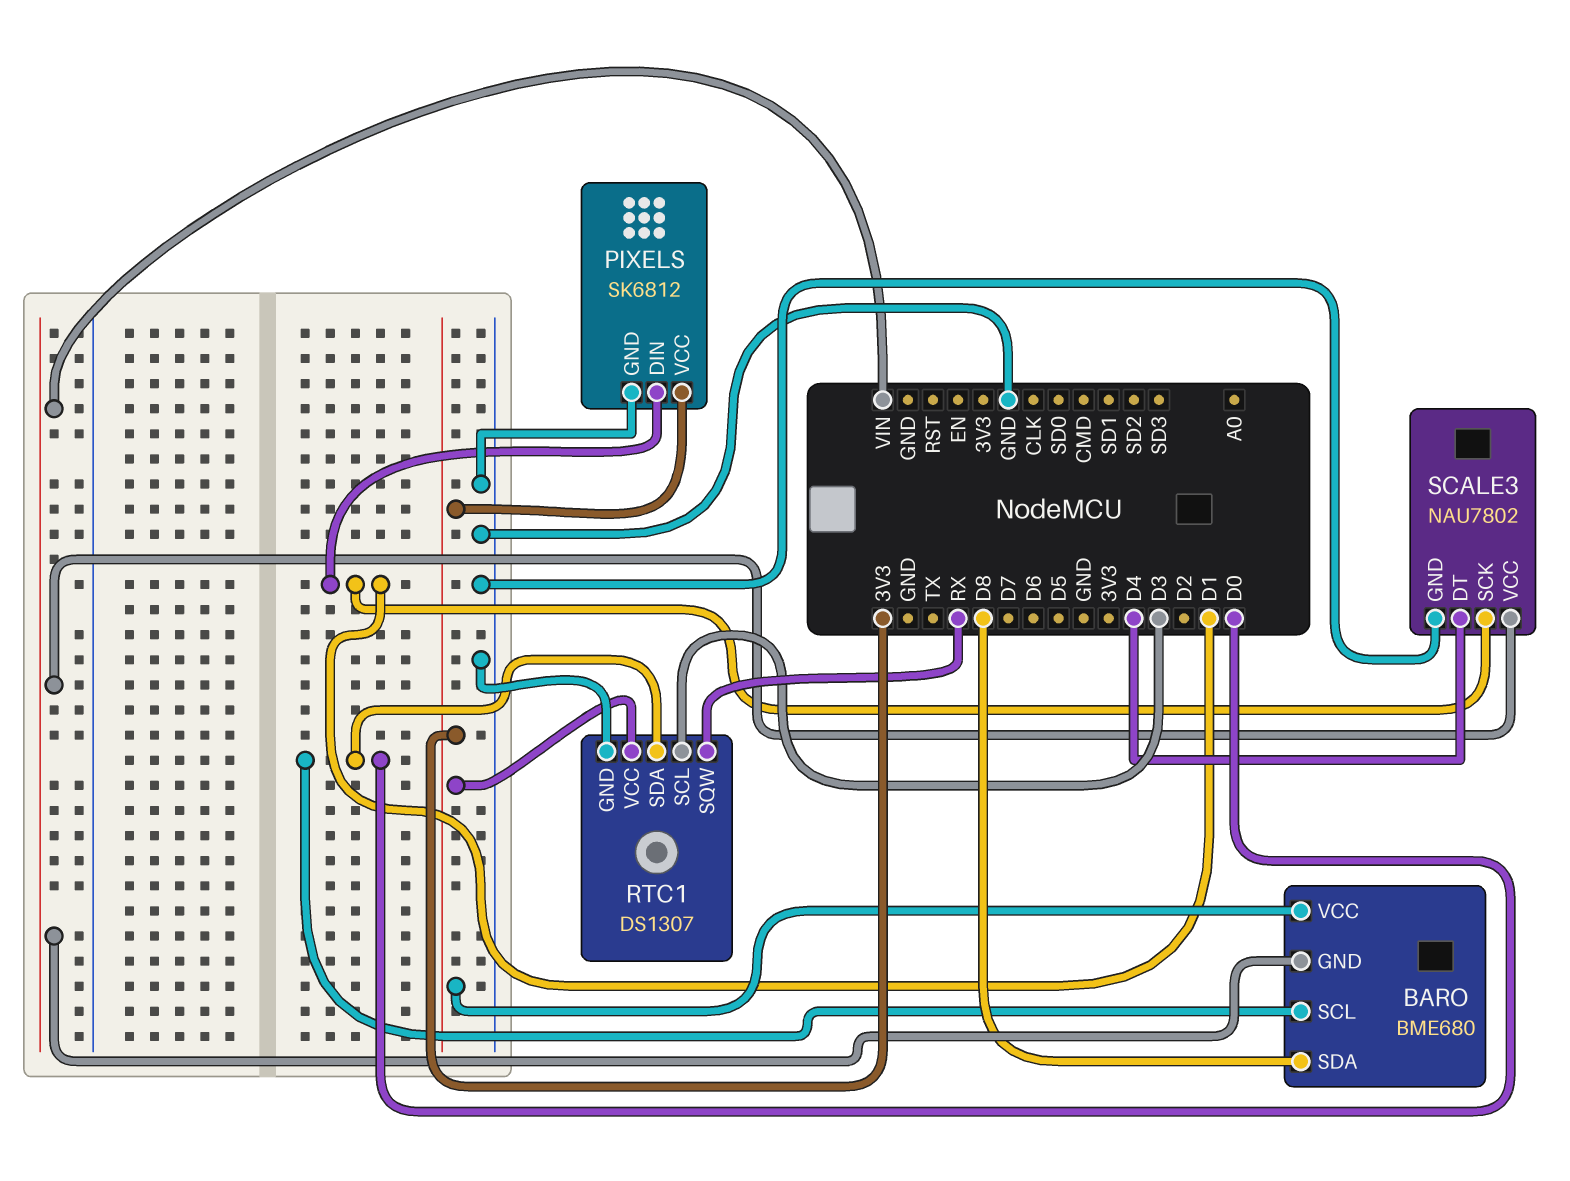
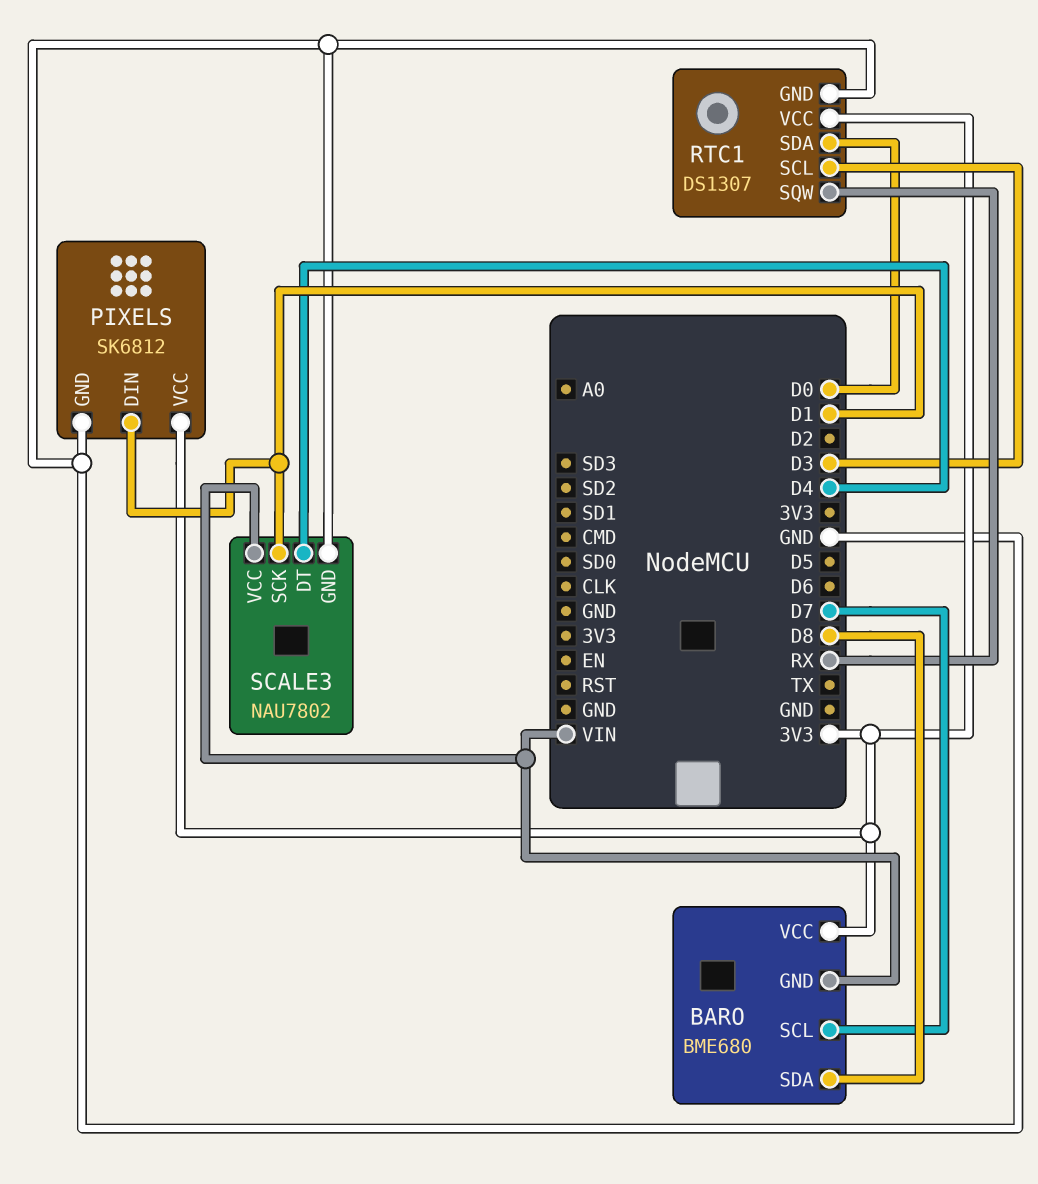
BARO pin SCL: D0 -> D7

